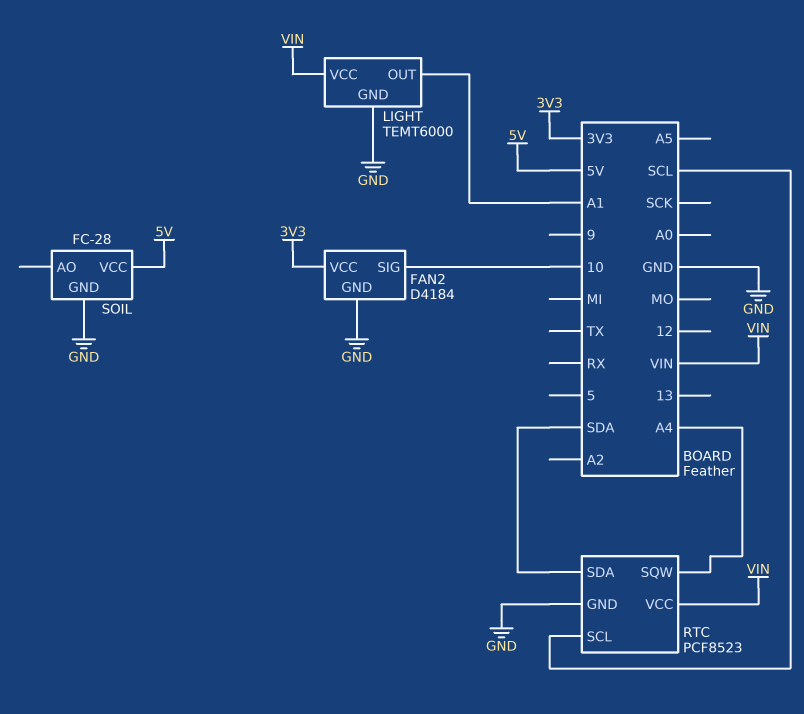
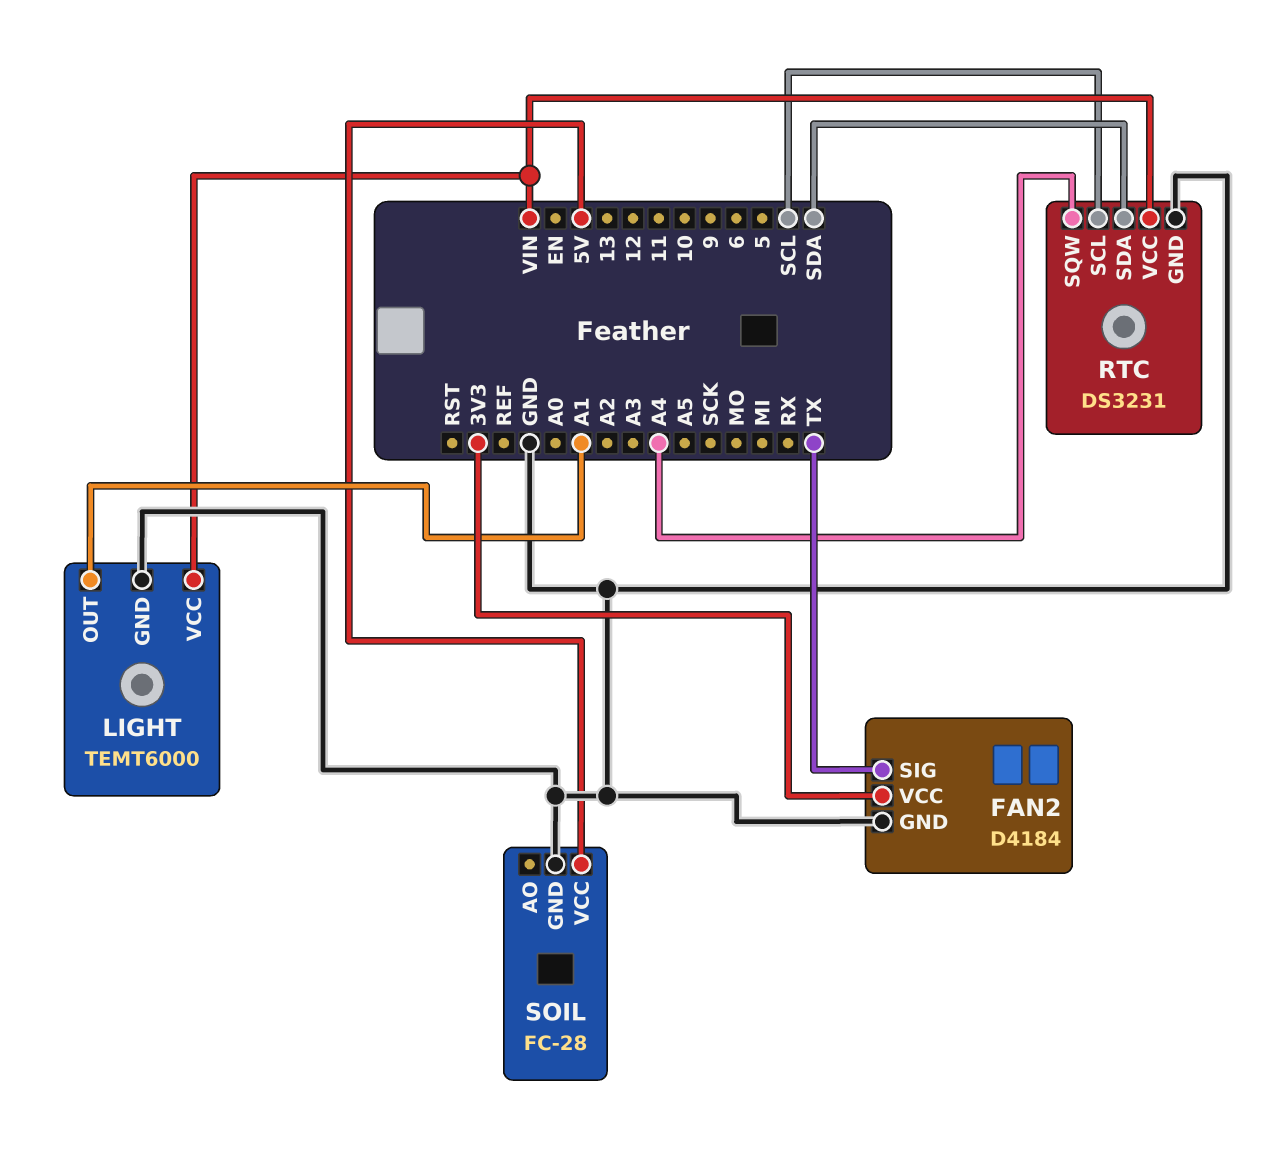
FAN2 pin SIG: 10 -> TX
RTC: PCF8523 -> DS3231

